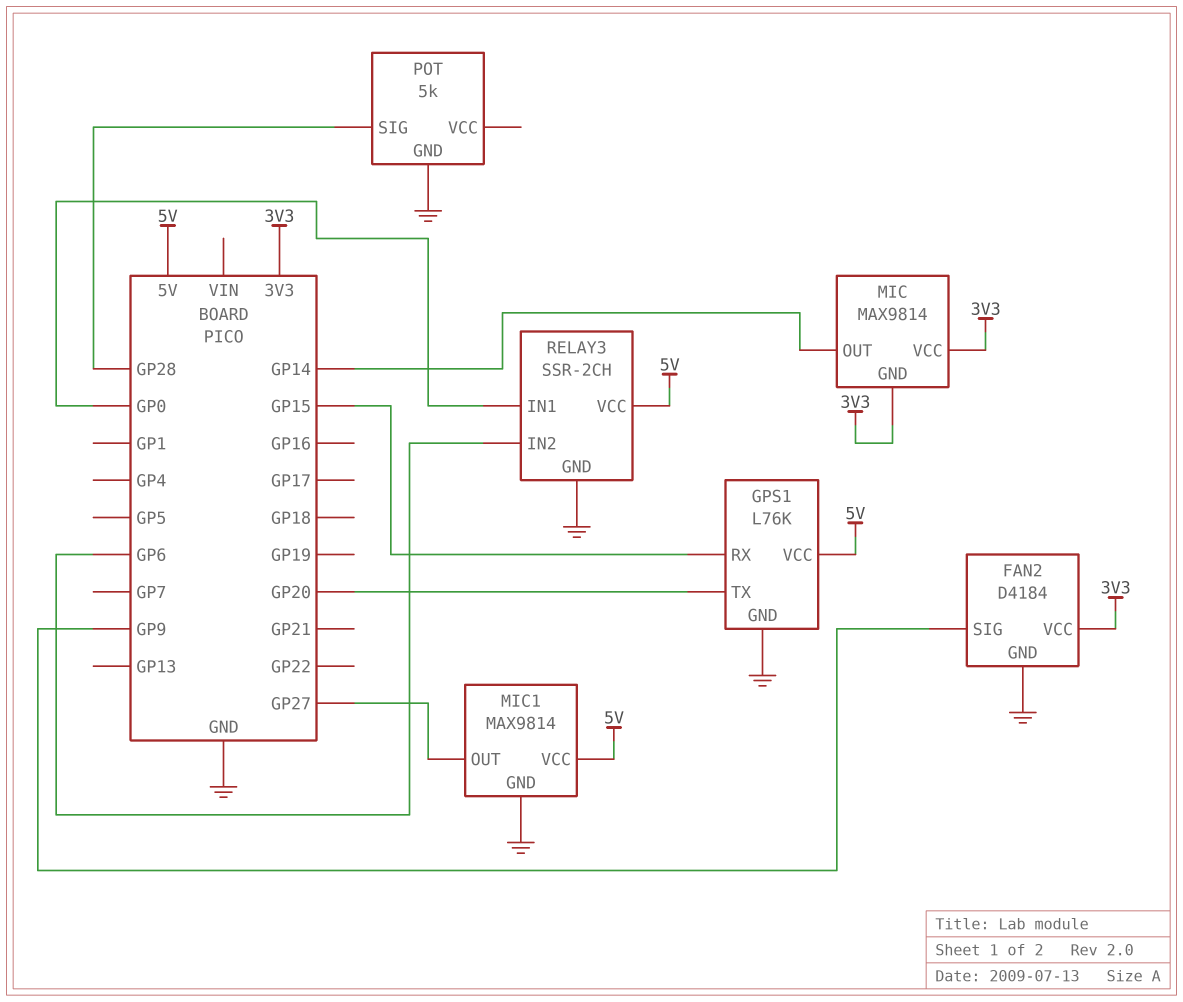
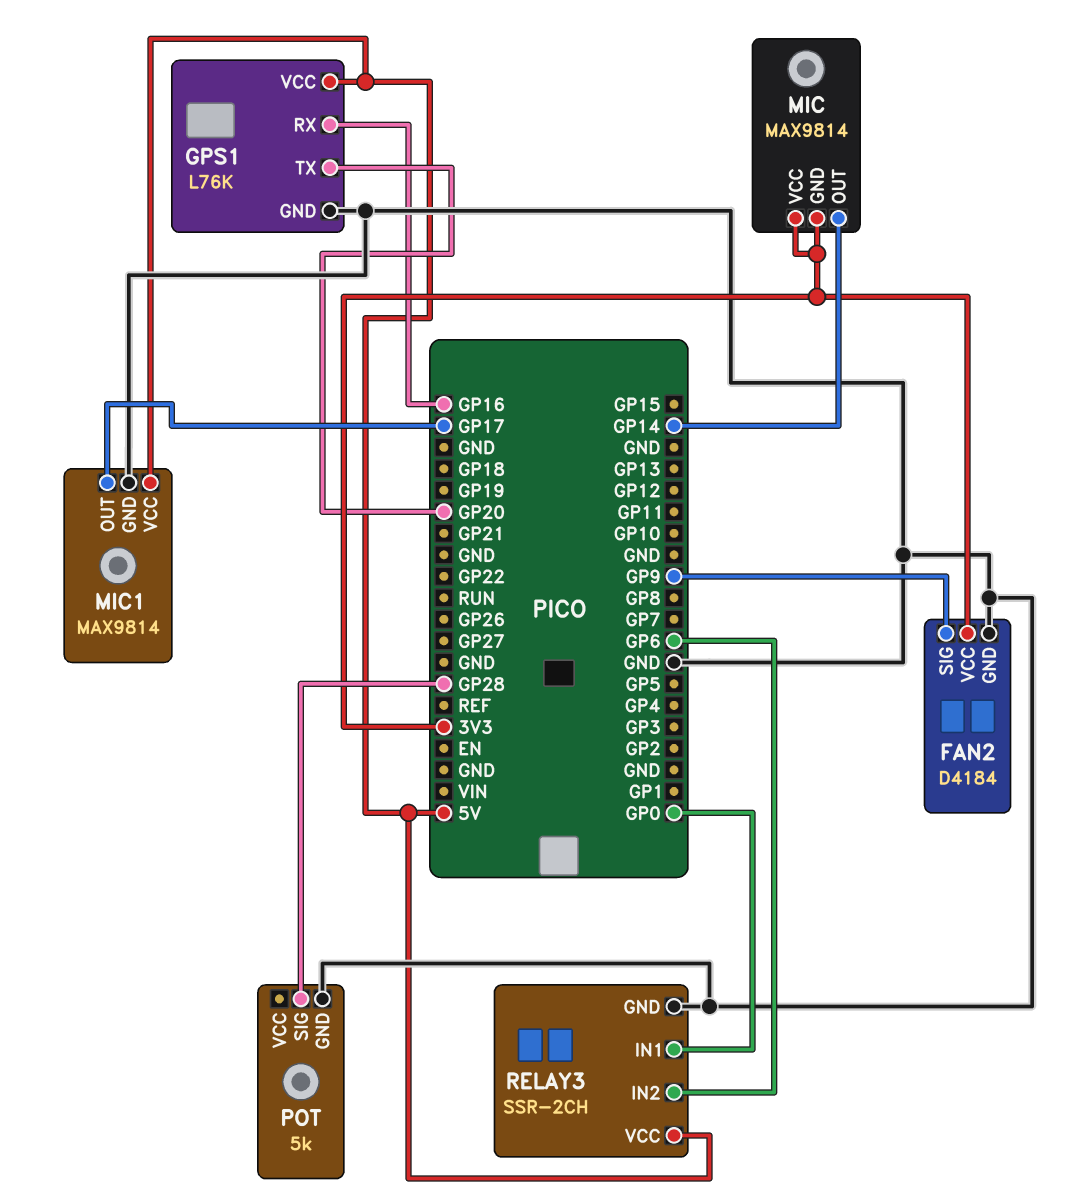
GPS1 pin RX: GP15 -> GP16
MIC1 pin OUT: GP27 -> GP17

